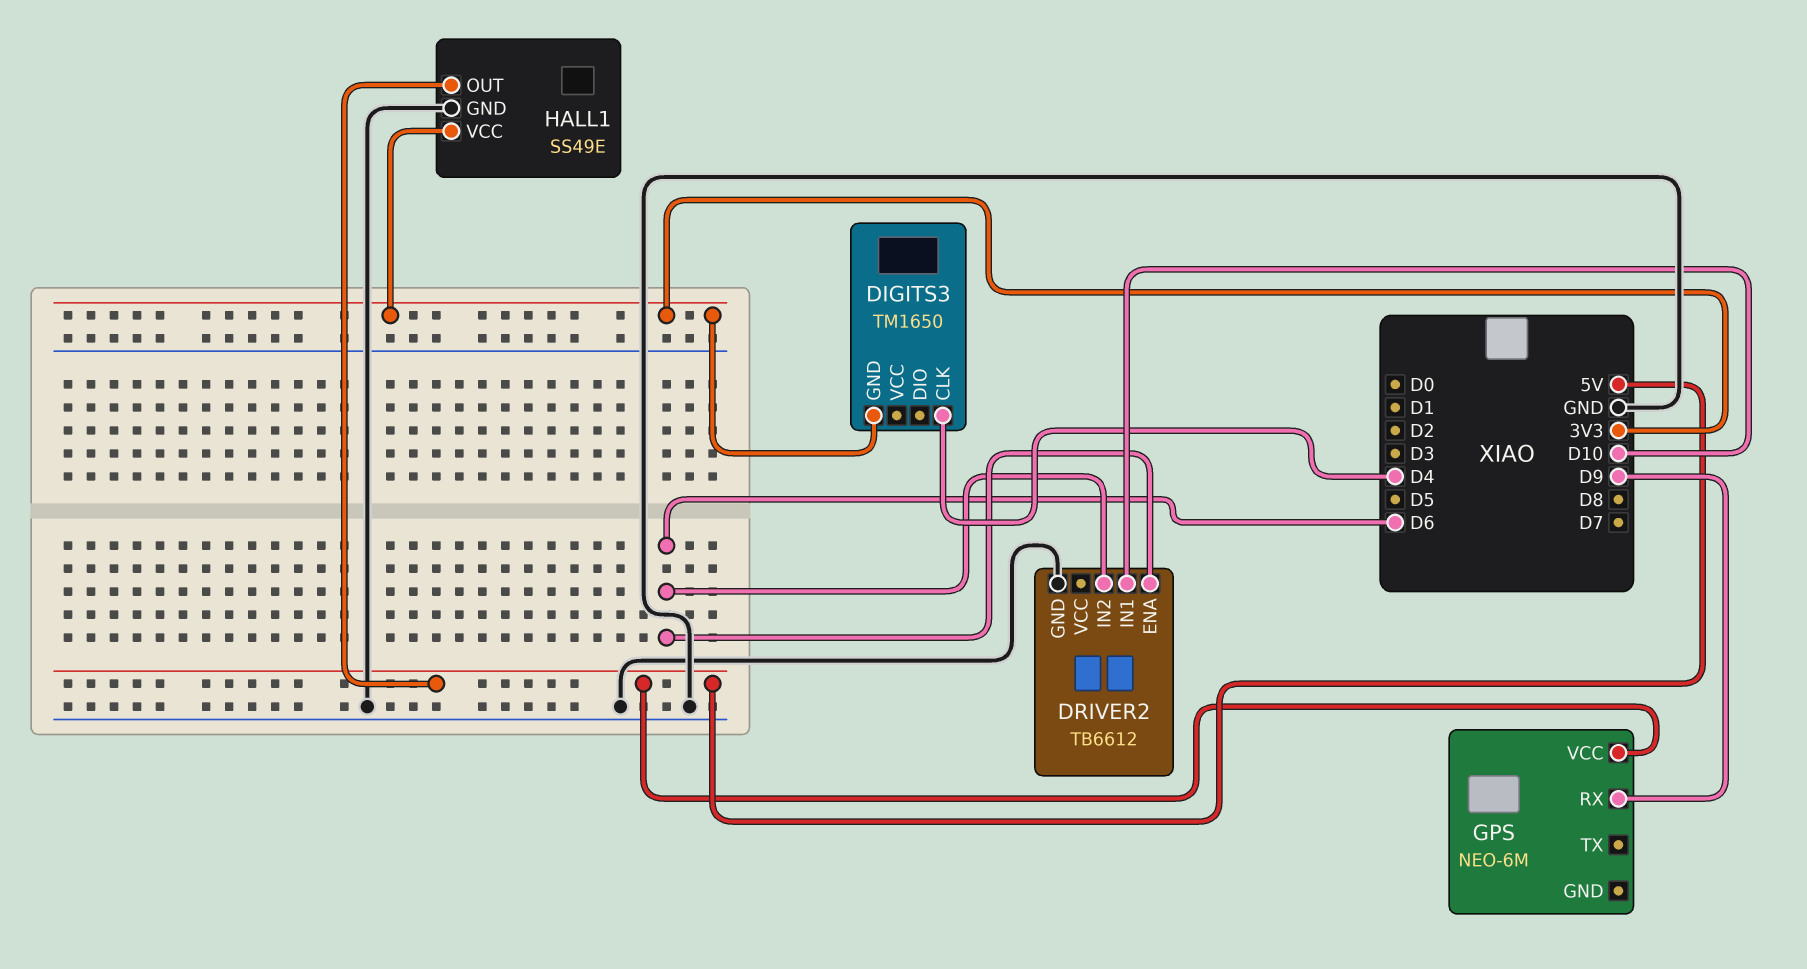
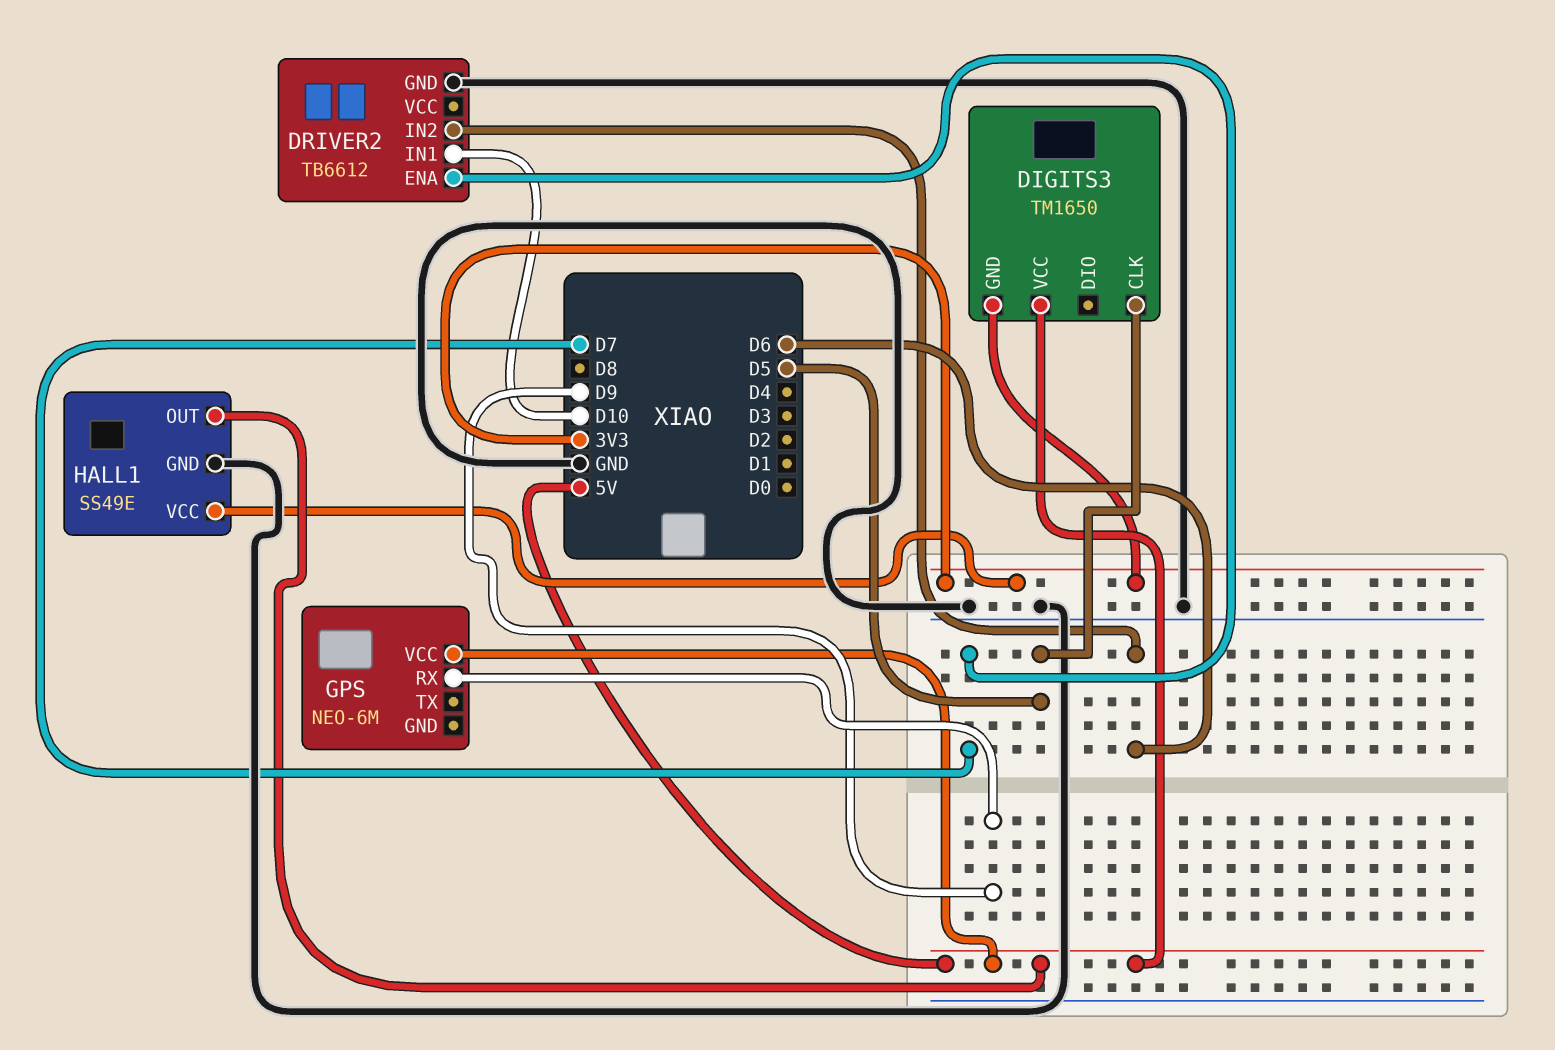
DIGITS3 pin CLK: D4 -> D5
DIGITS3 pin VCC: none -> 5V
DRIVER2 pin ENA: D6 -> D7

